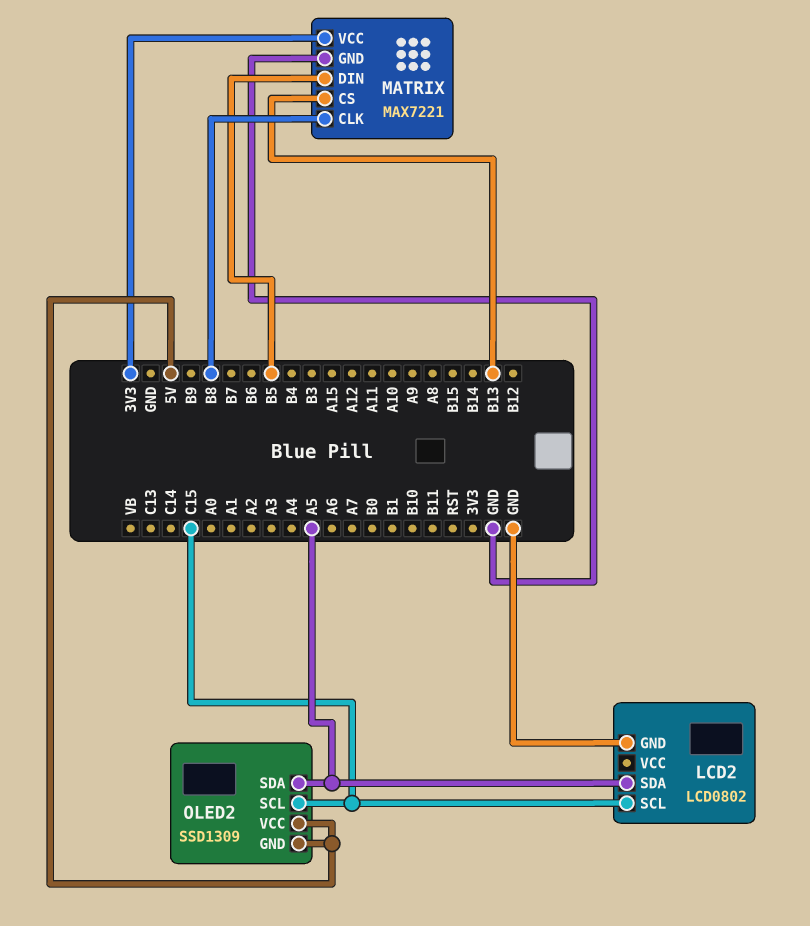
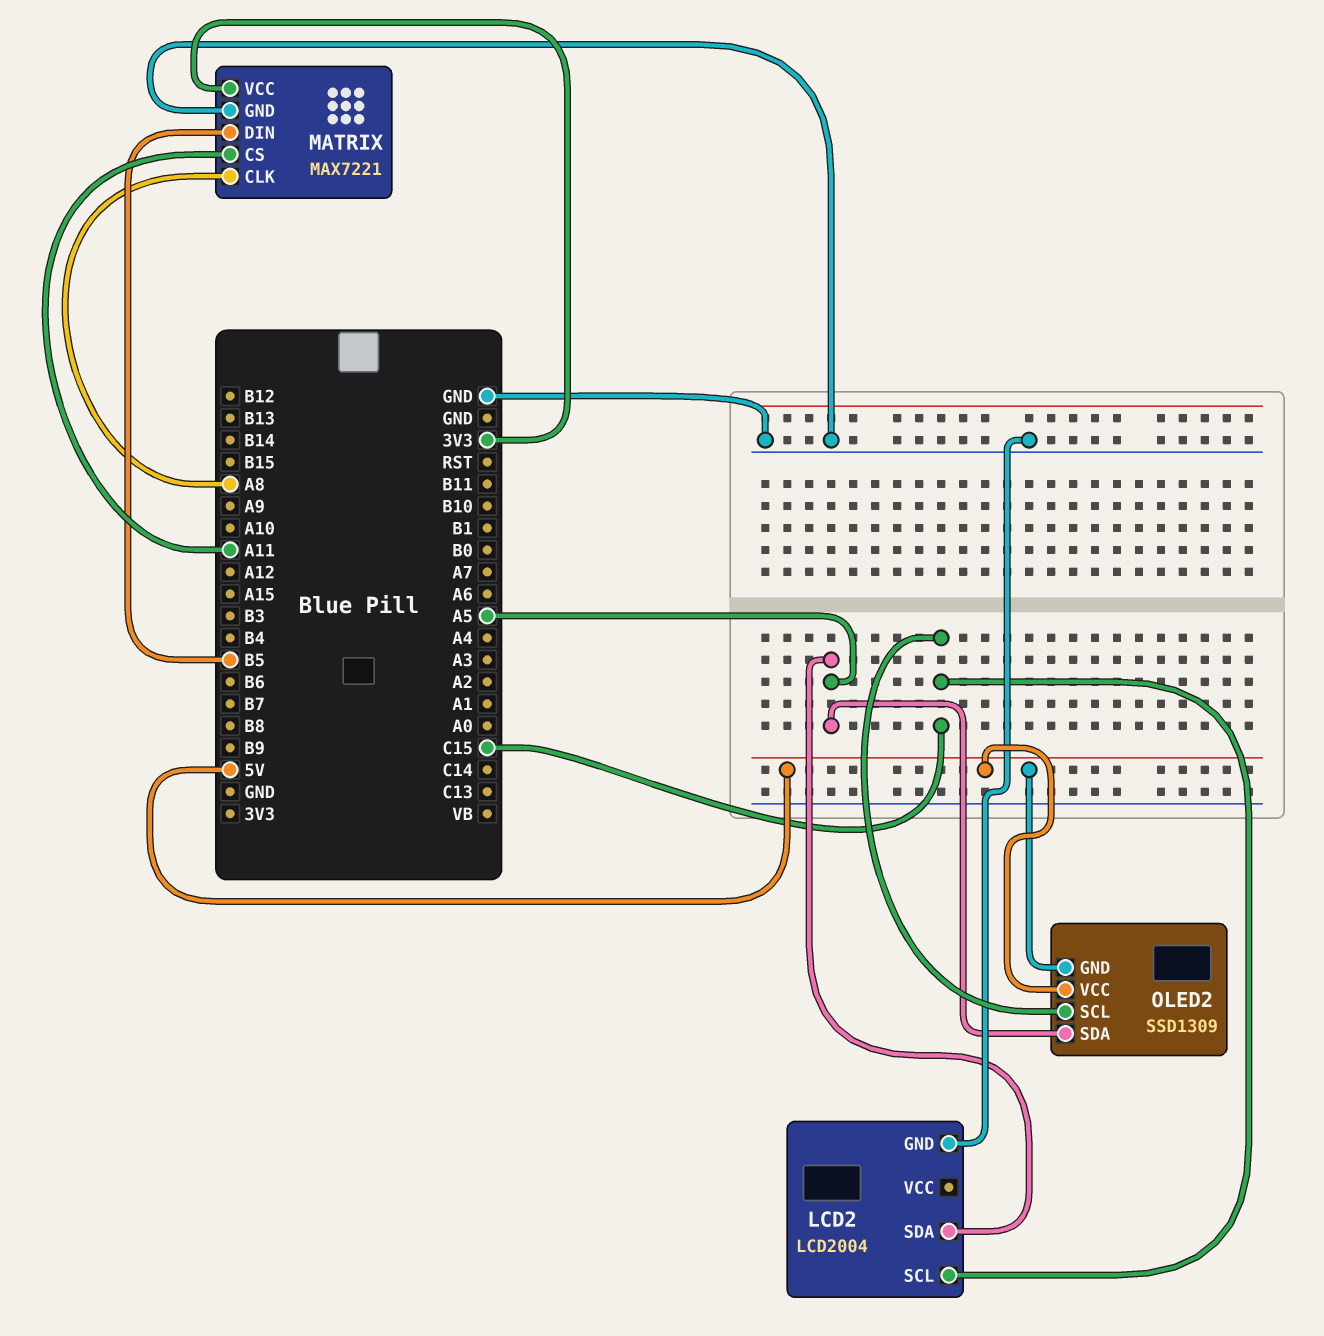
LCD2: LCD0802 -> LCD2004
MATRIX pin CLK: B8 -> A8
MATRIX pin CS: B13 -> A11

